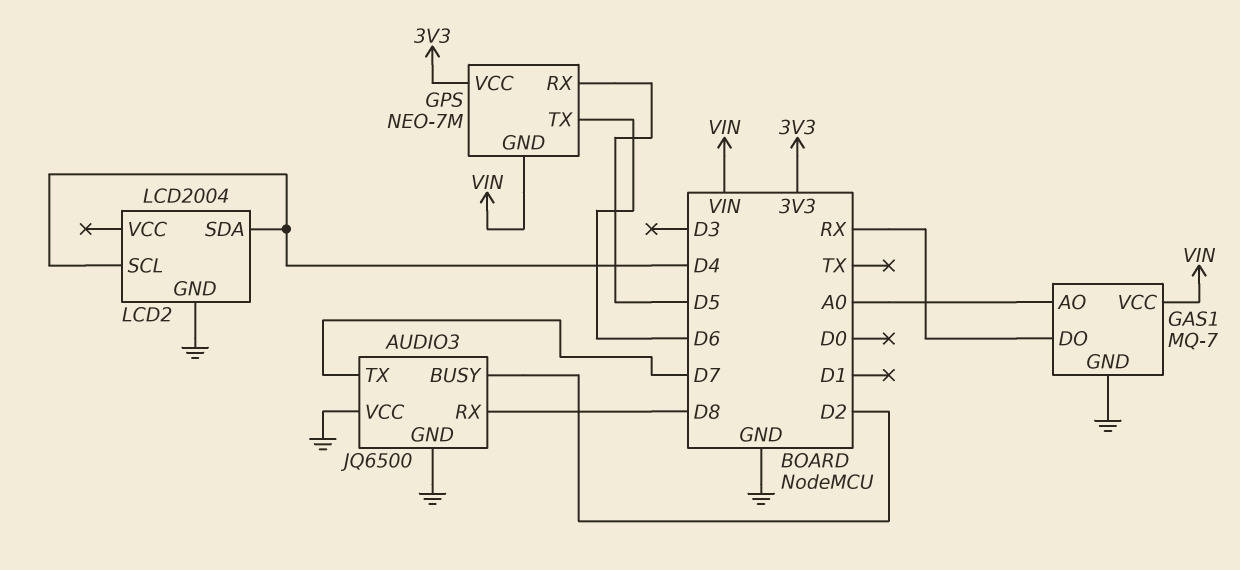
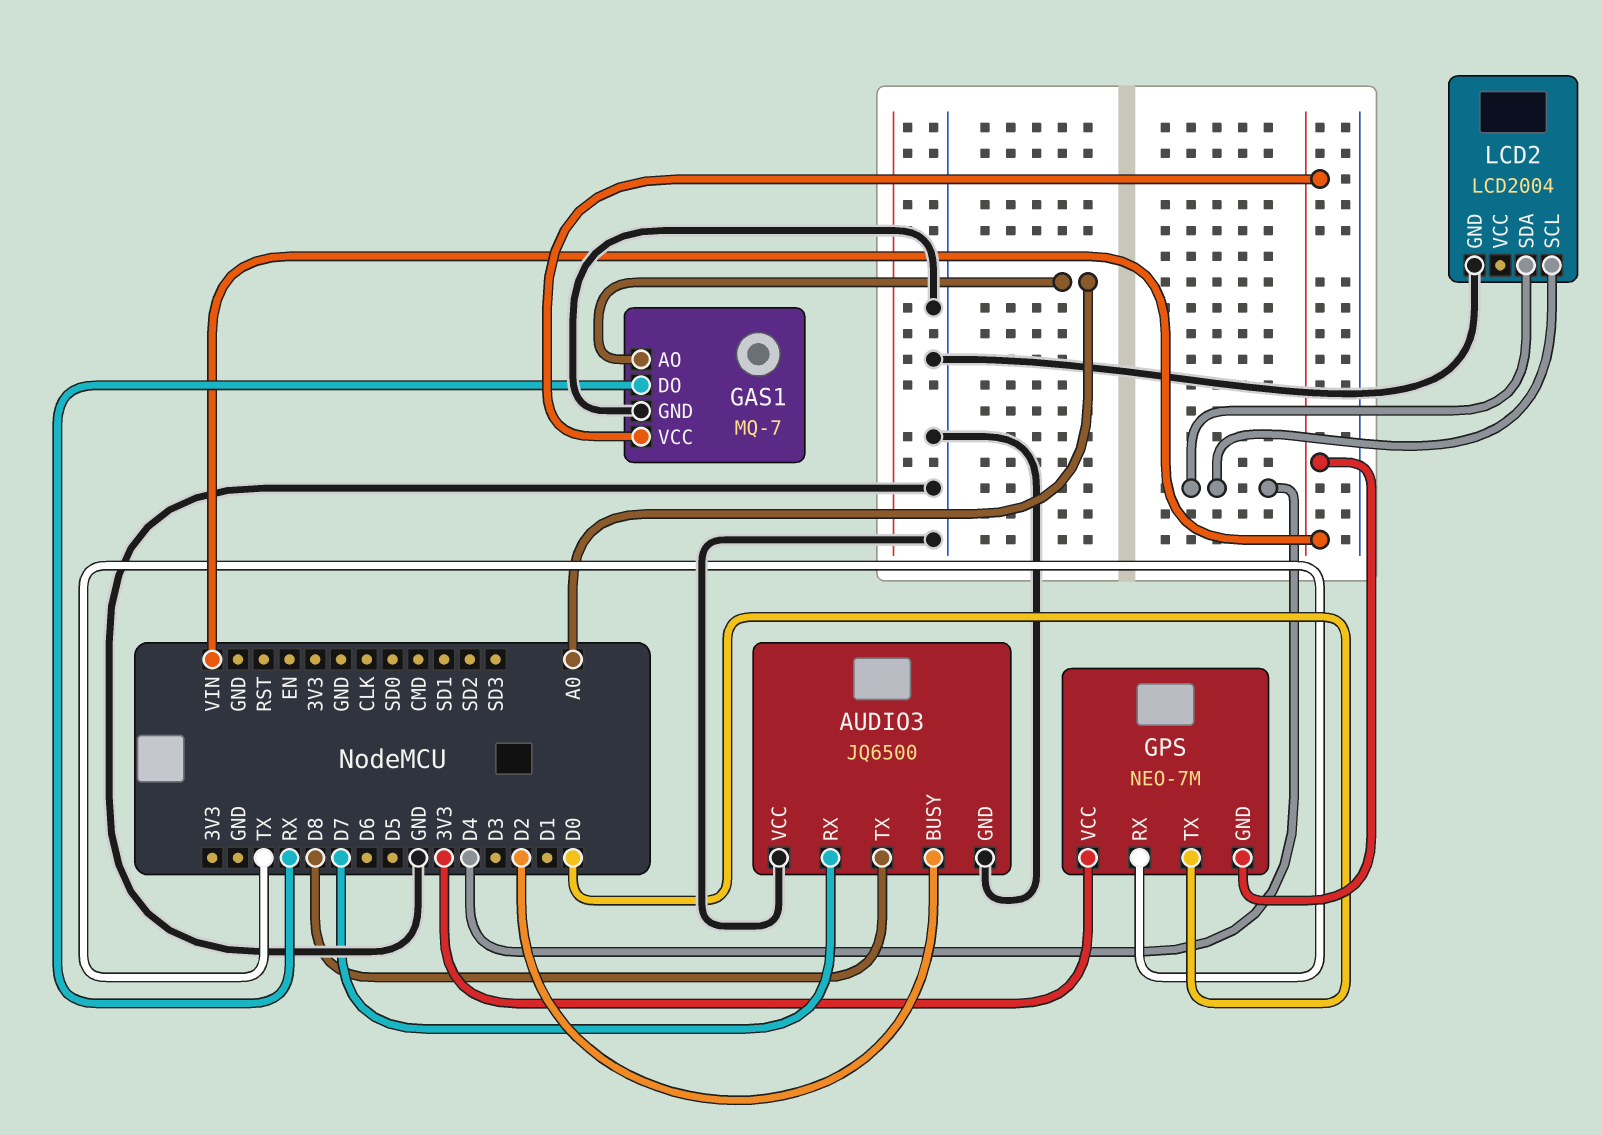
AUDIO3 pin RX: D8 -> D7
AUDIO3 pin TX: D7 -> D8
GPS pin RX: D5 -> TX
GPS pin TX: D6 -> D0

